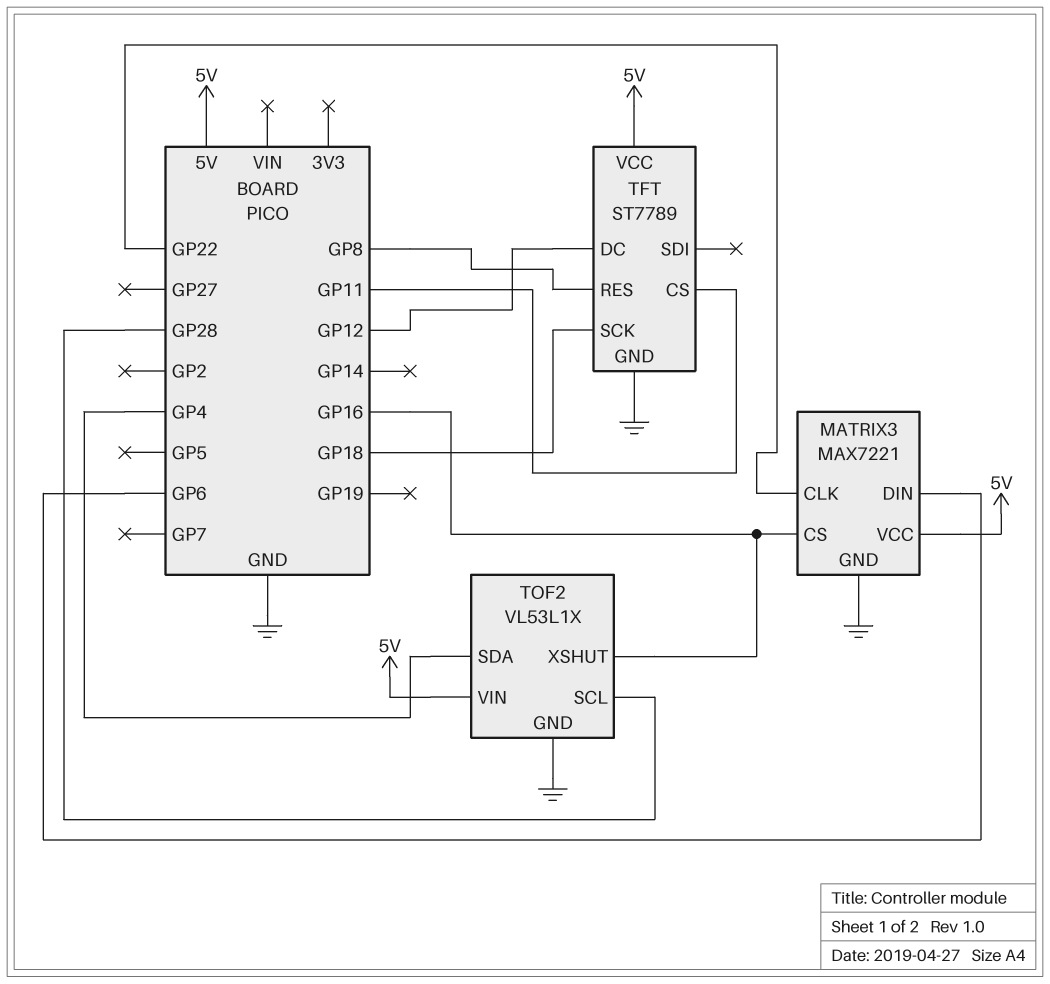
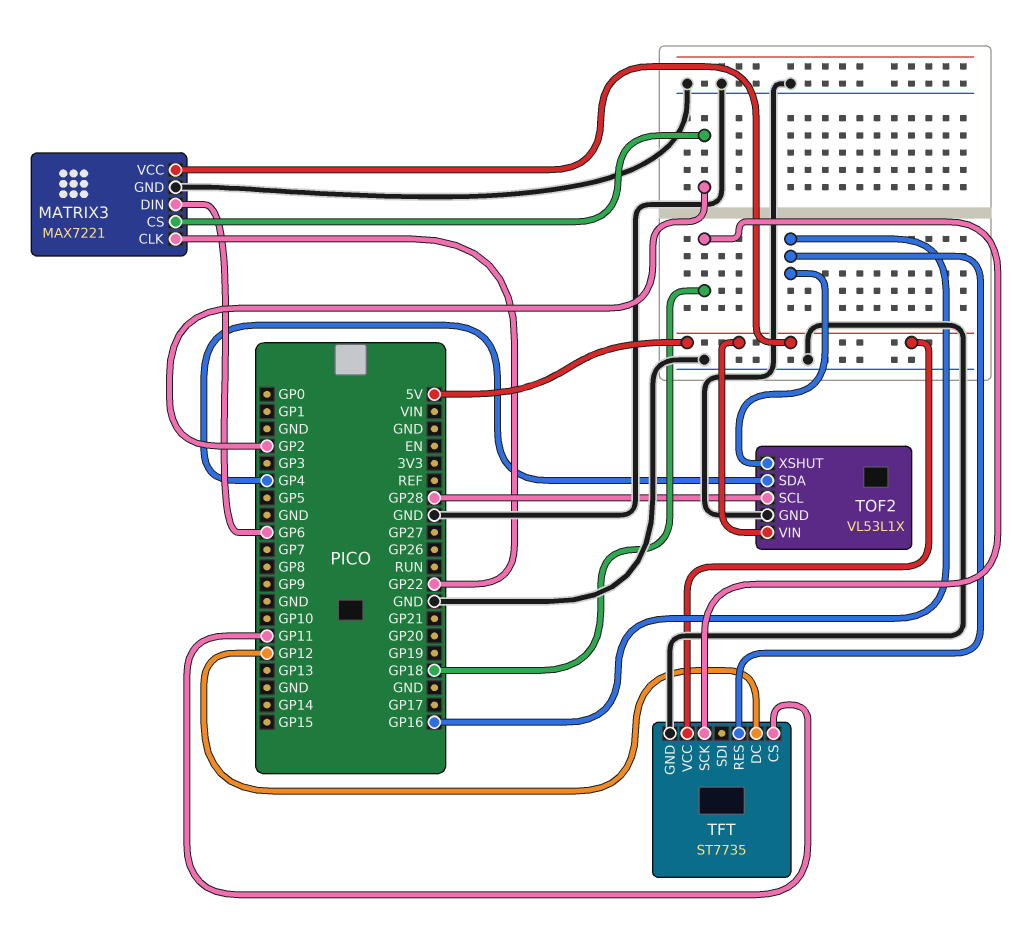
MATRIX3 pin CS: GP16 -> GP2
TFT: ST7789 -> ST7735
TFT pin RES: GP8 -> GP16

